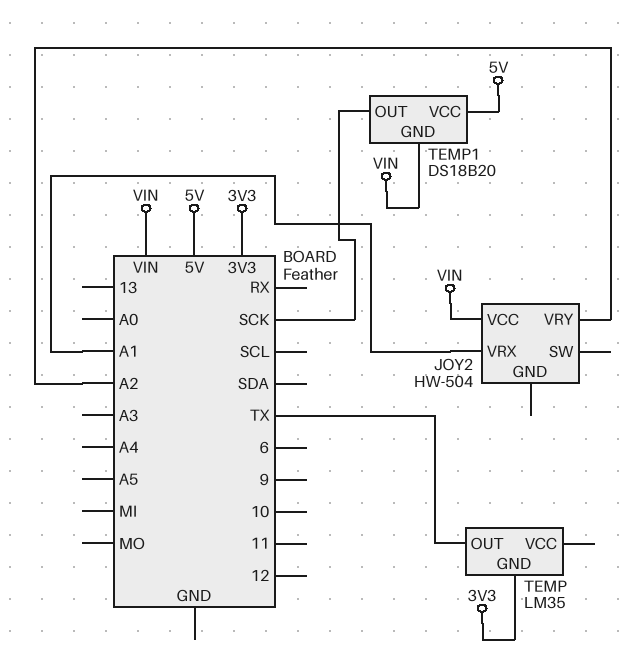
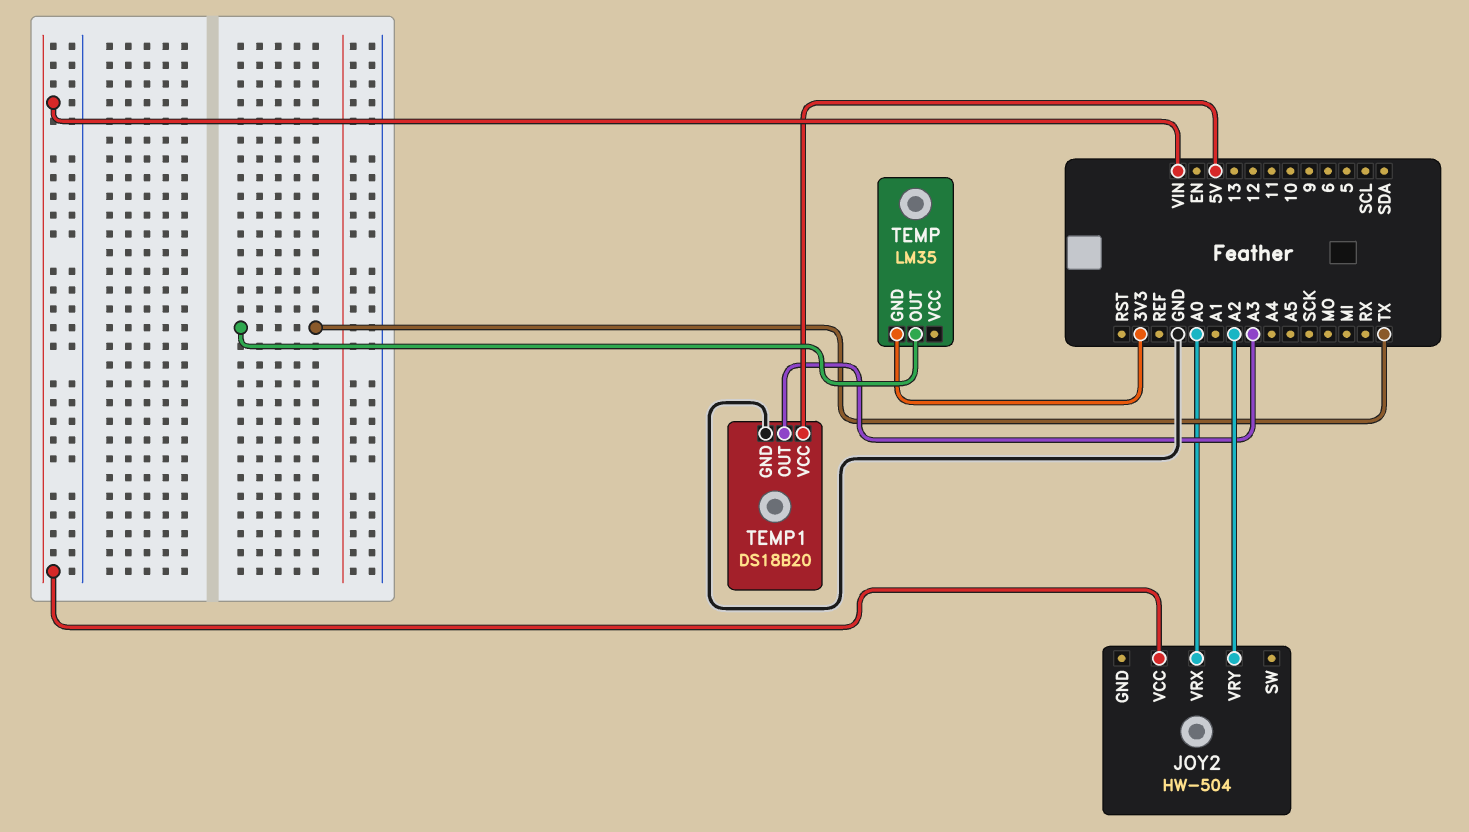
JOY2 pin VRX: A1 -> A0
TEMP1 pin GND: VIN -> GND
TEMP1 pin OUT: SCK -> A3

